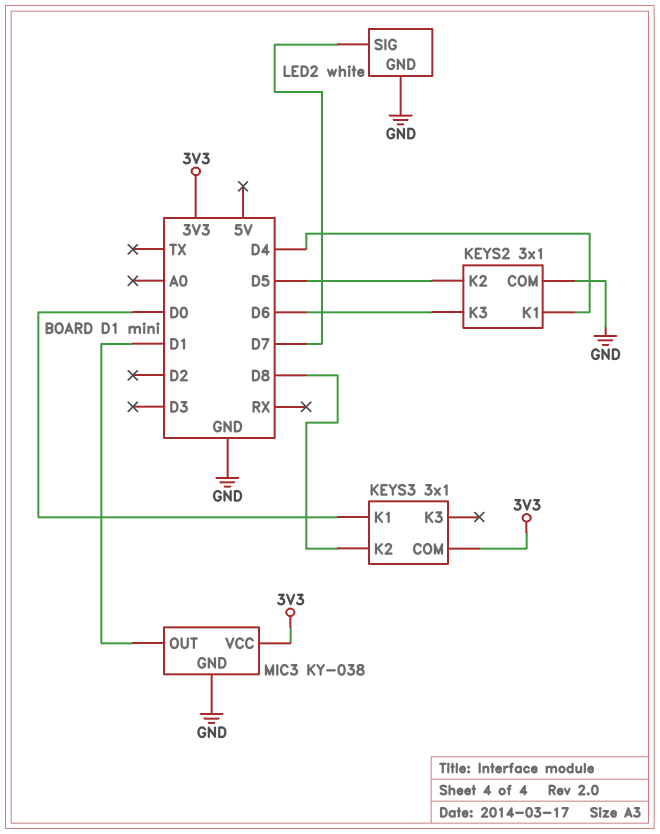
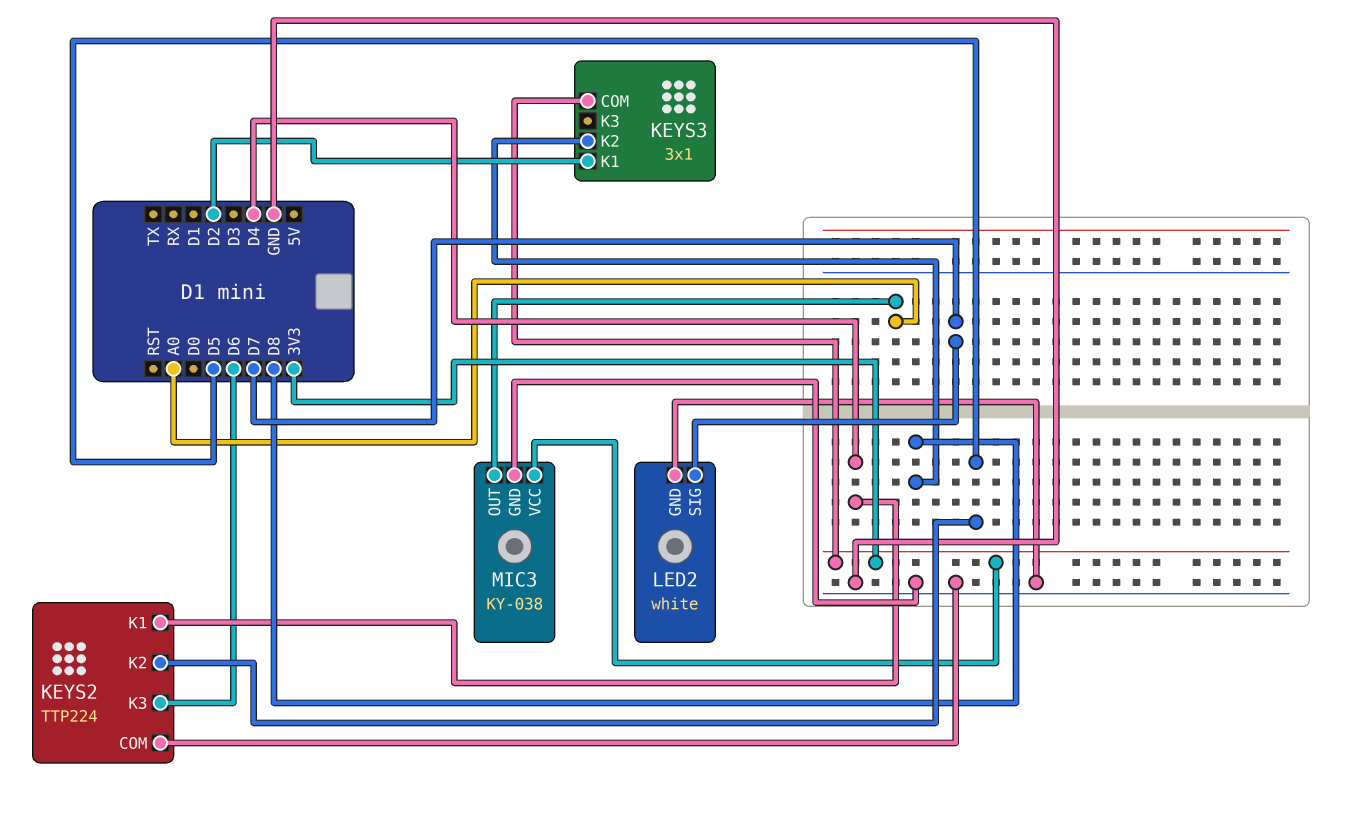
KEYS2: 3x1 -> TTP224
KEYS3 pin K1: D0 -> D2
MIC3 pin OUT: D1 -> A0

